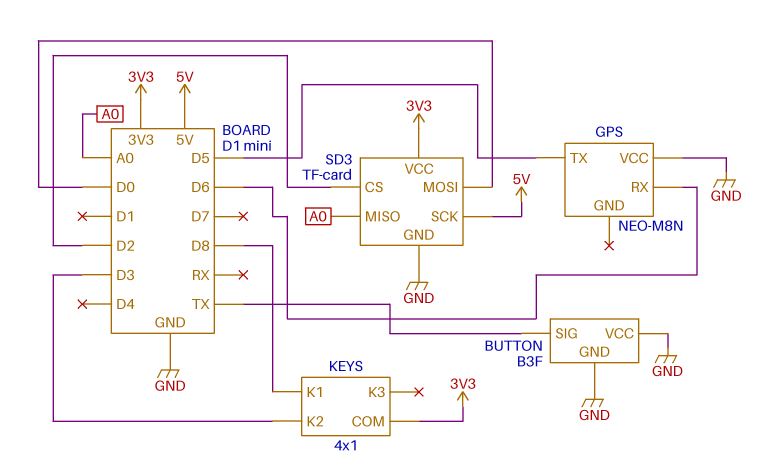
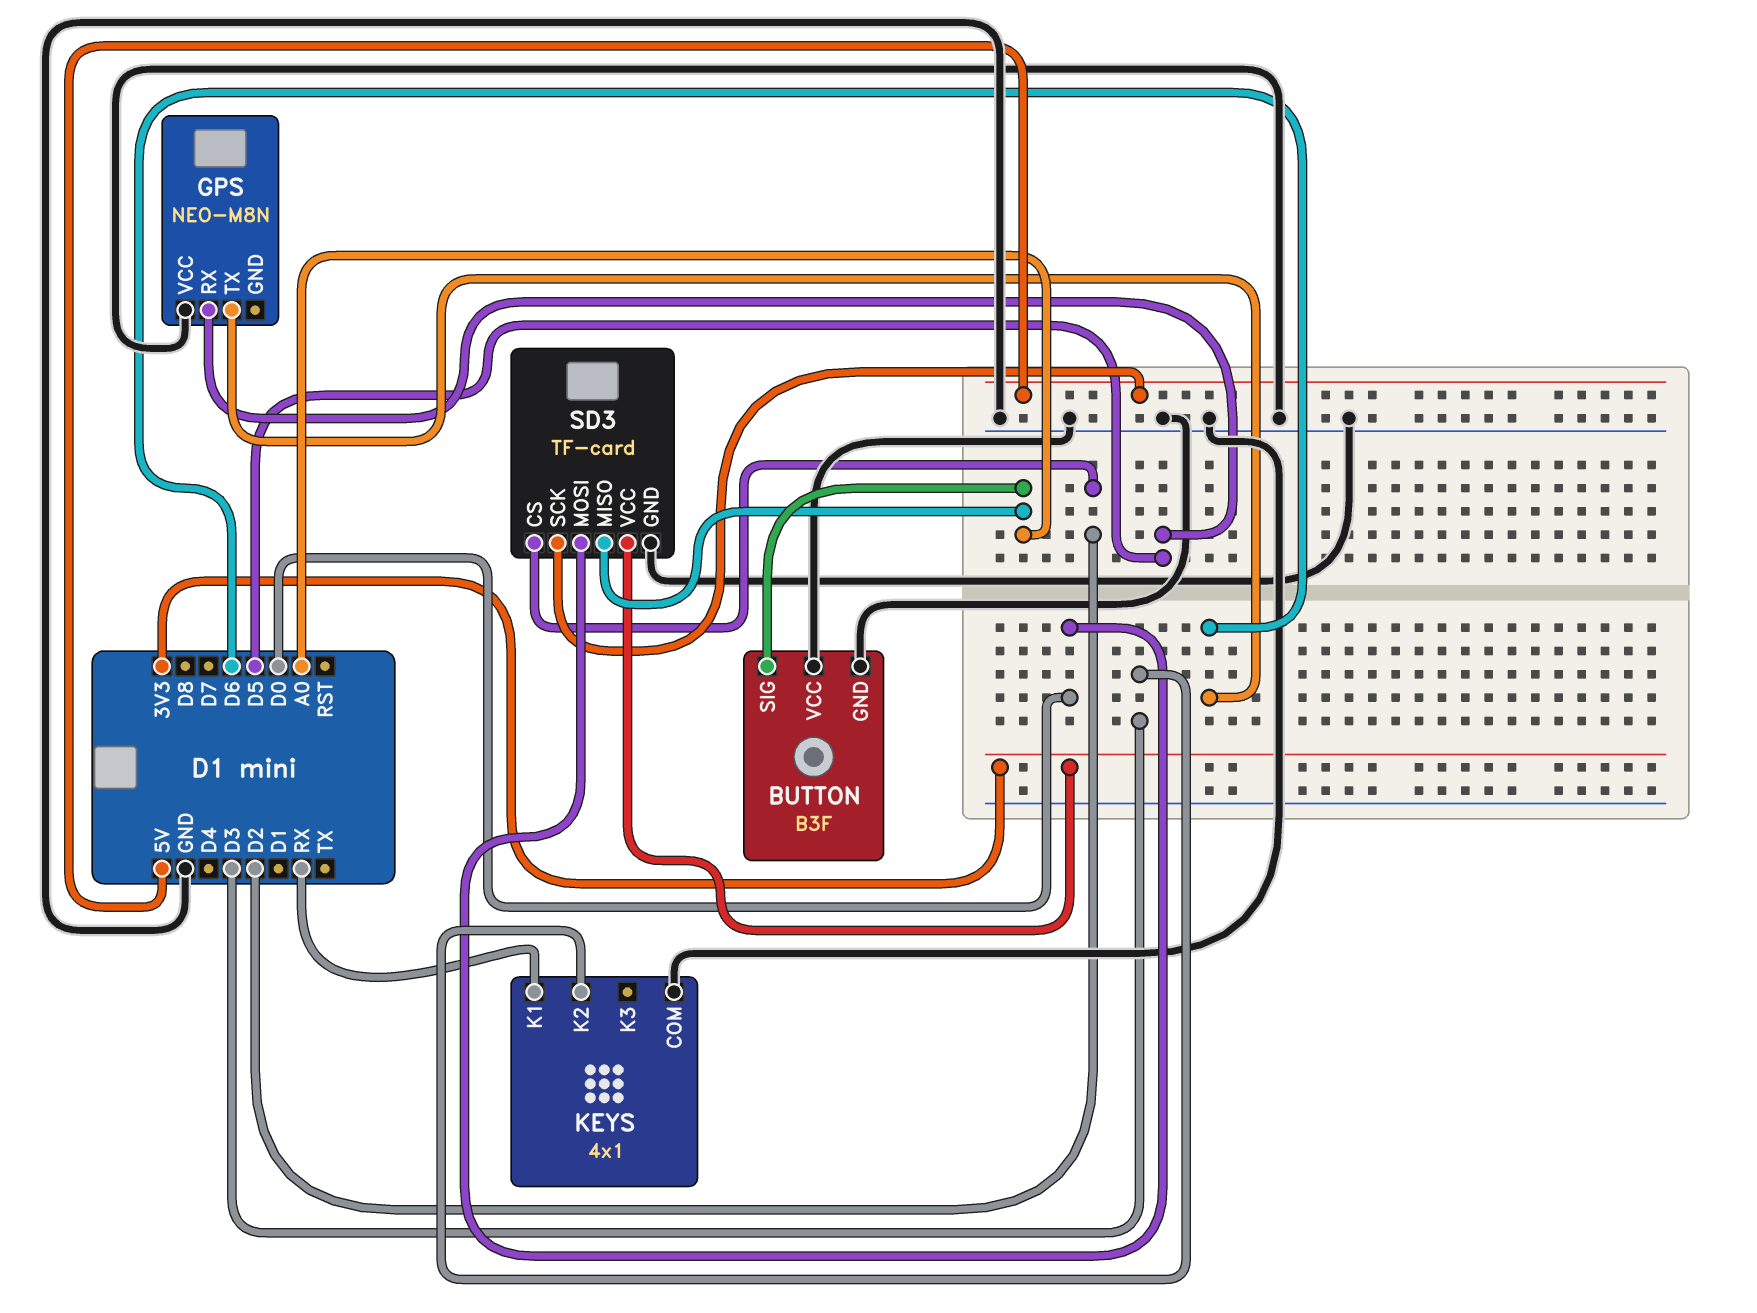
BUTTON pin SIG: TX -> A0
GPS pin RX: D6 -> D5
GPS pin TX: D5 -> D6
KEYS pin COM: 3V3 -> GND
KEYS pin K1: D8 -> RX

